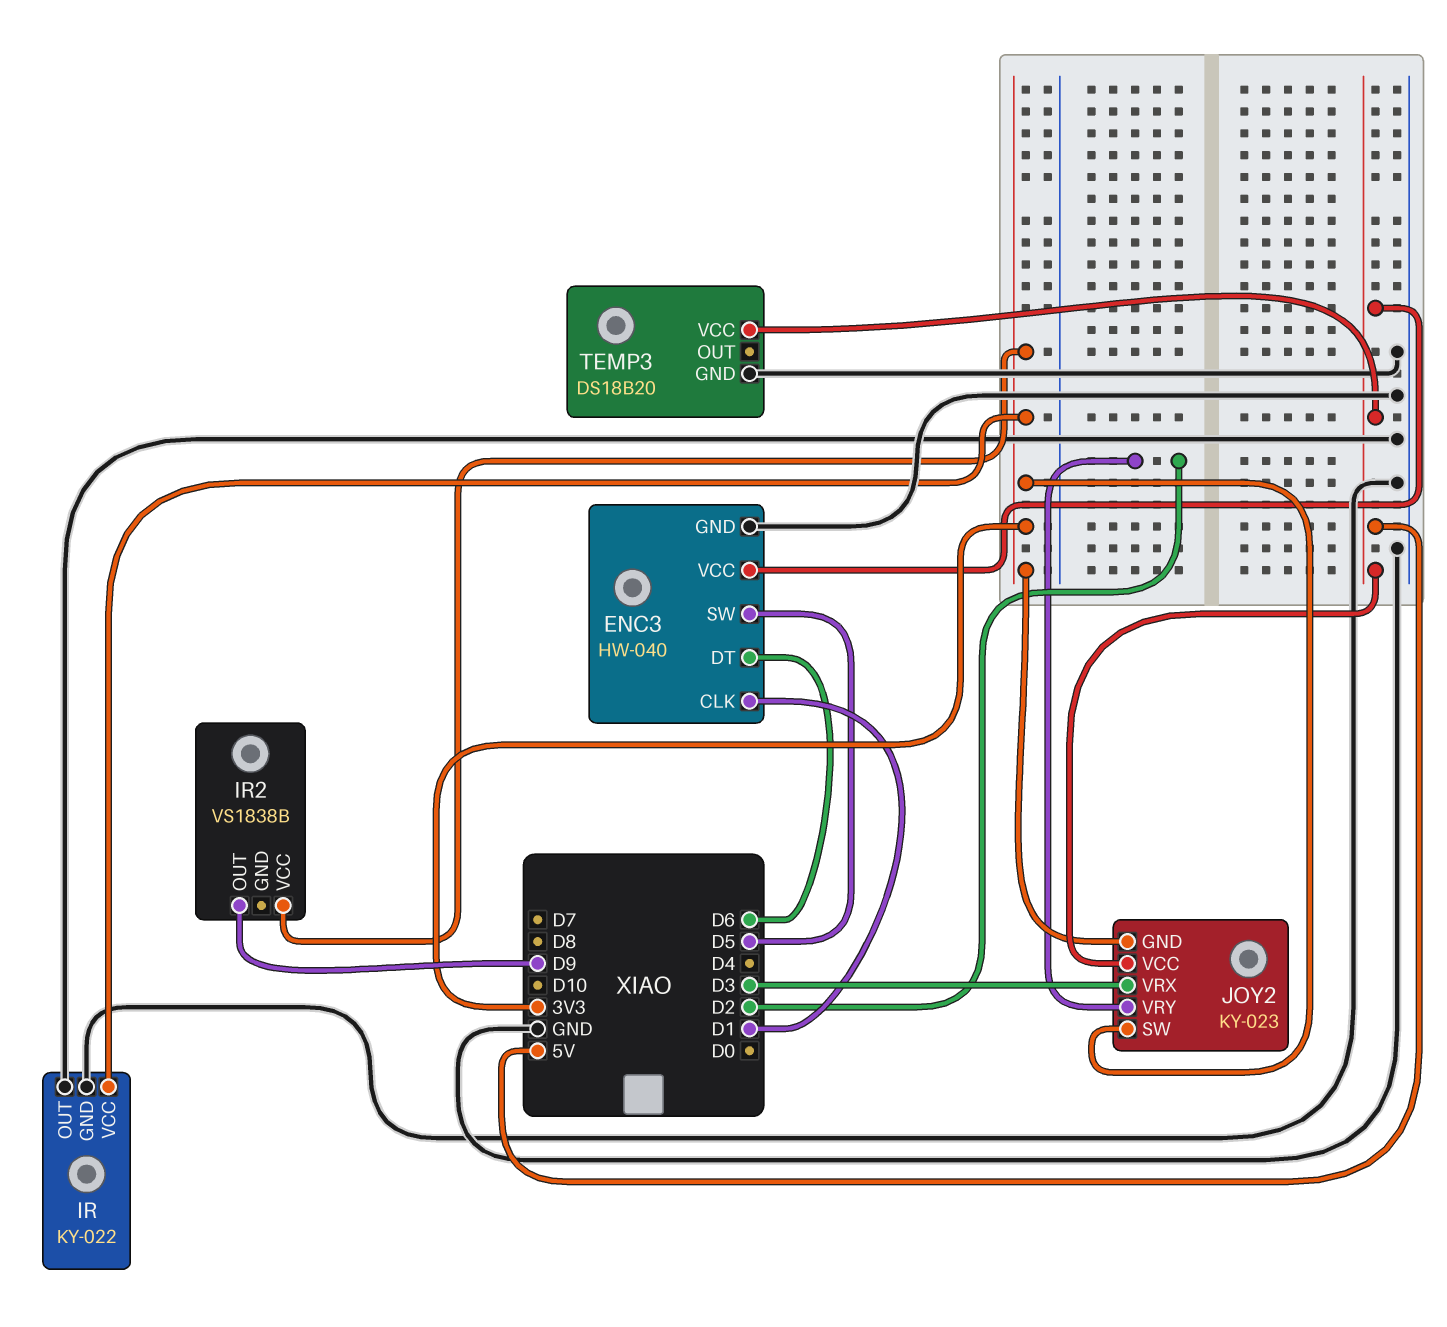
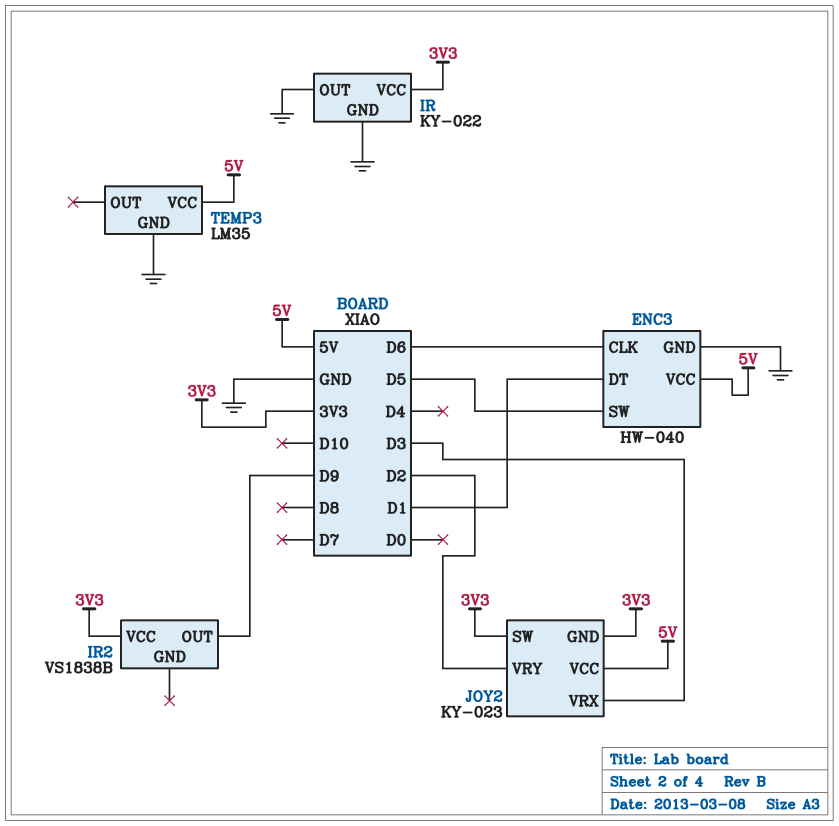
ENC3 pin CLK: D1 -> D6
ENC3 pin DT: D6 -> D1
TEMP3: DS18B20 -> LM35

